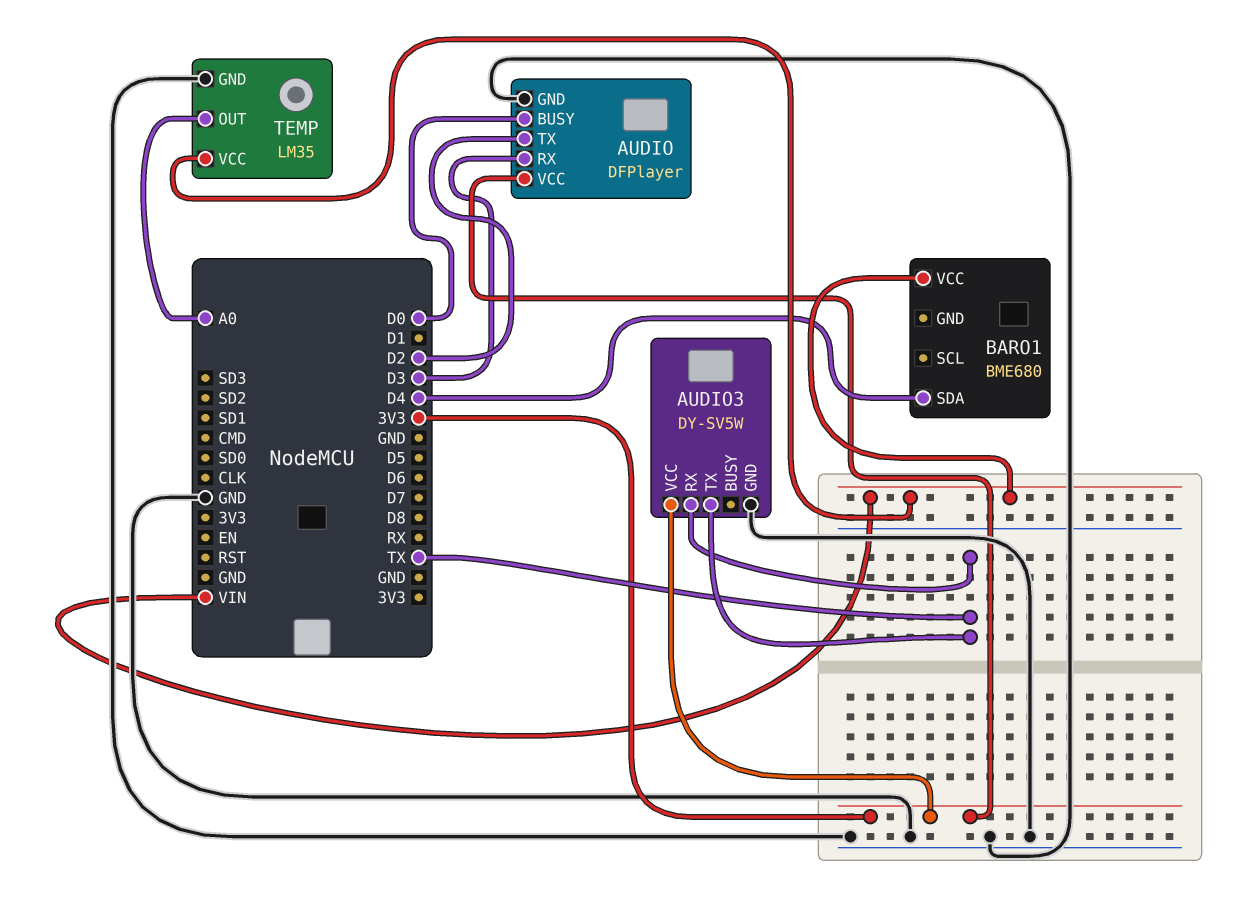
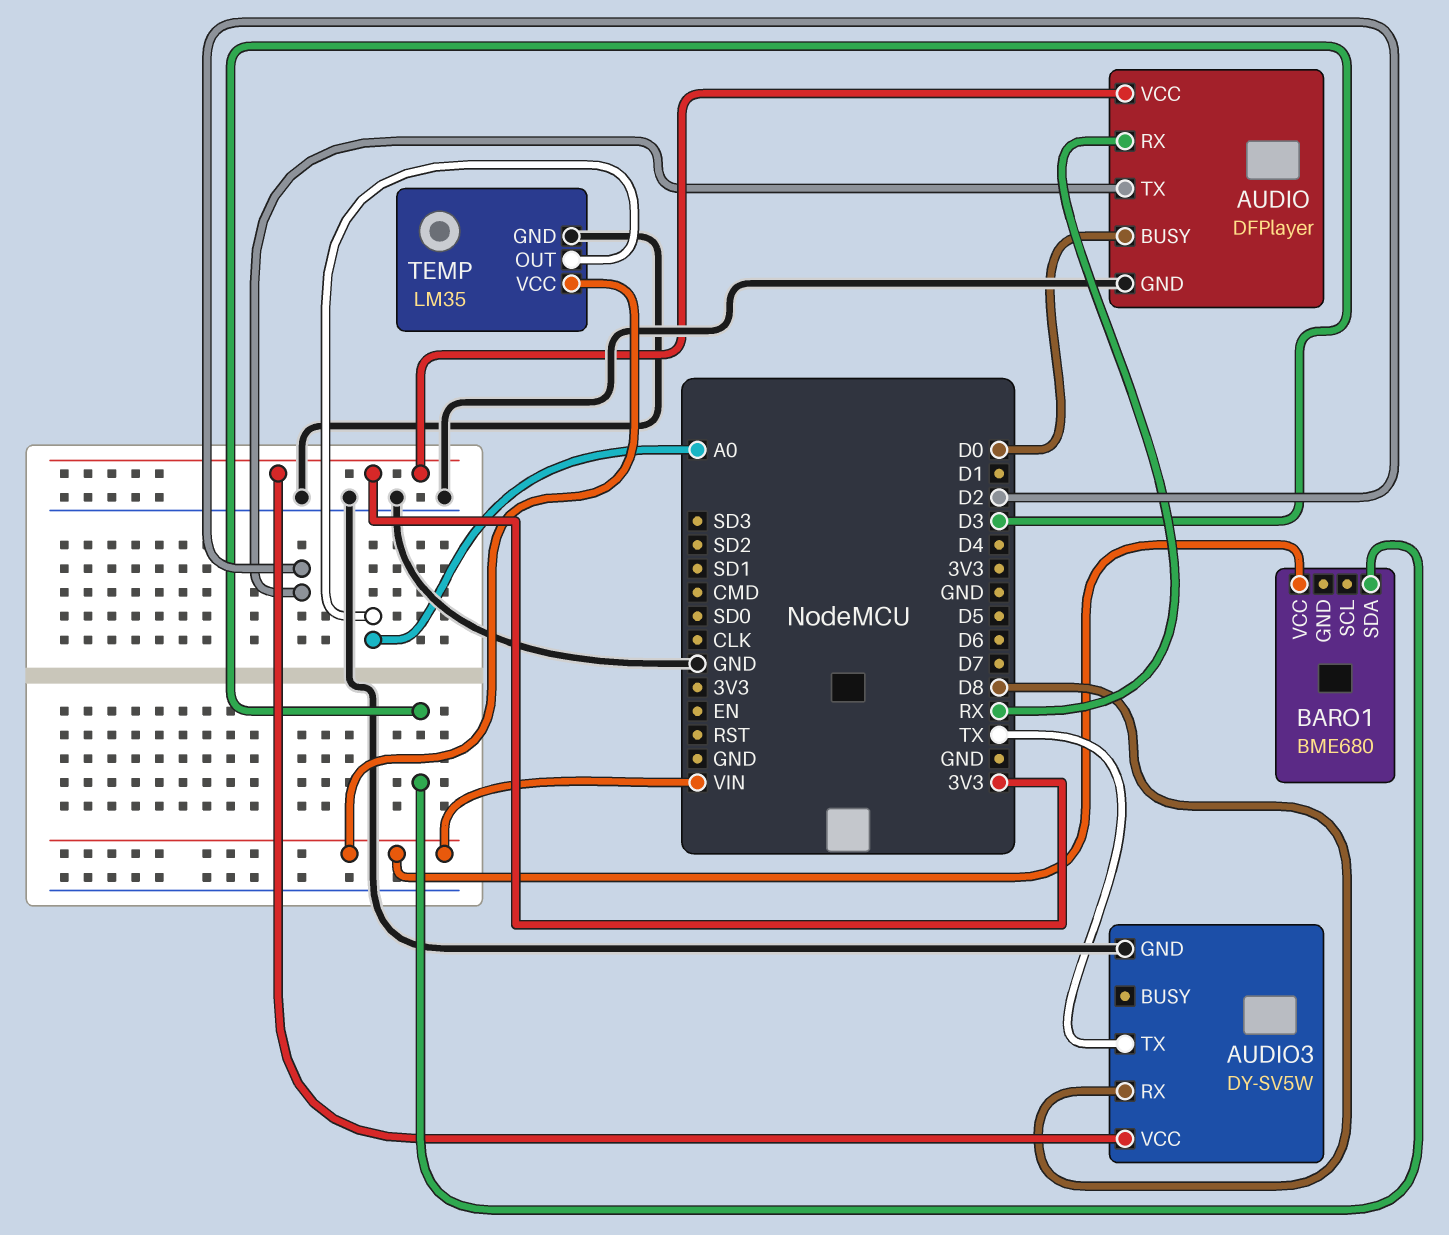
AUDIO pin RX: D3 -> RX
AUDIO3 pin RX: TX -> D8
BARO1 pin SDA: D4 -> D3

